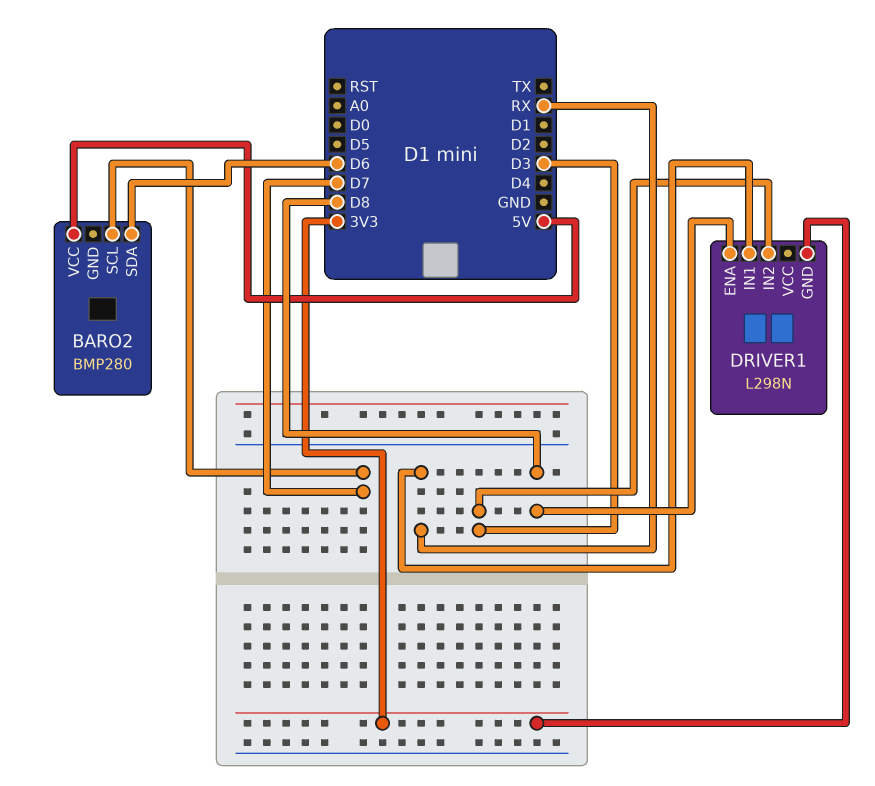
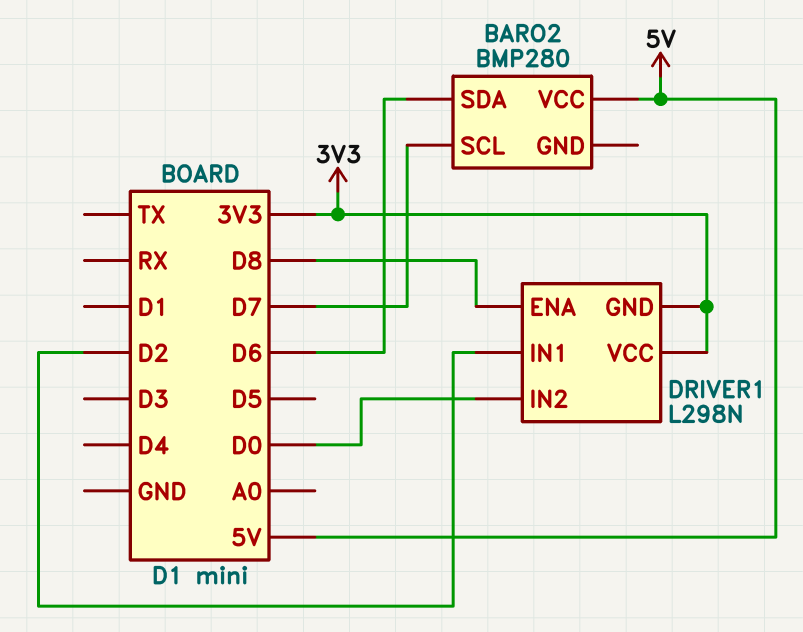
DRIVER1 pin IN1: RX -> D2
DRIVER1 pin IN2: D3 -> D0
DRIVER1 pin VCC: none -> 3V3

